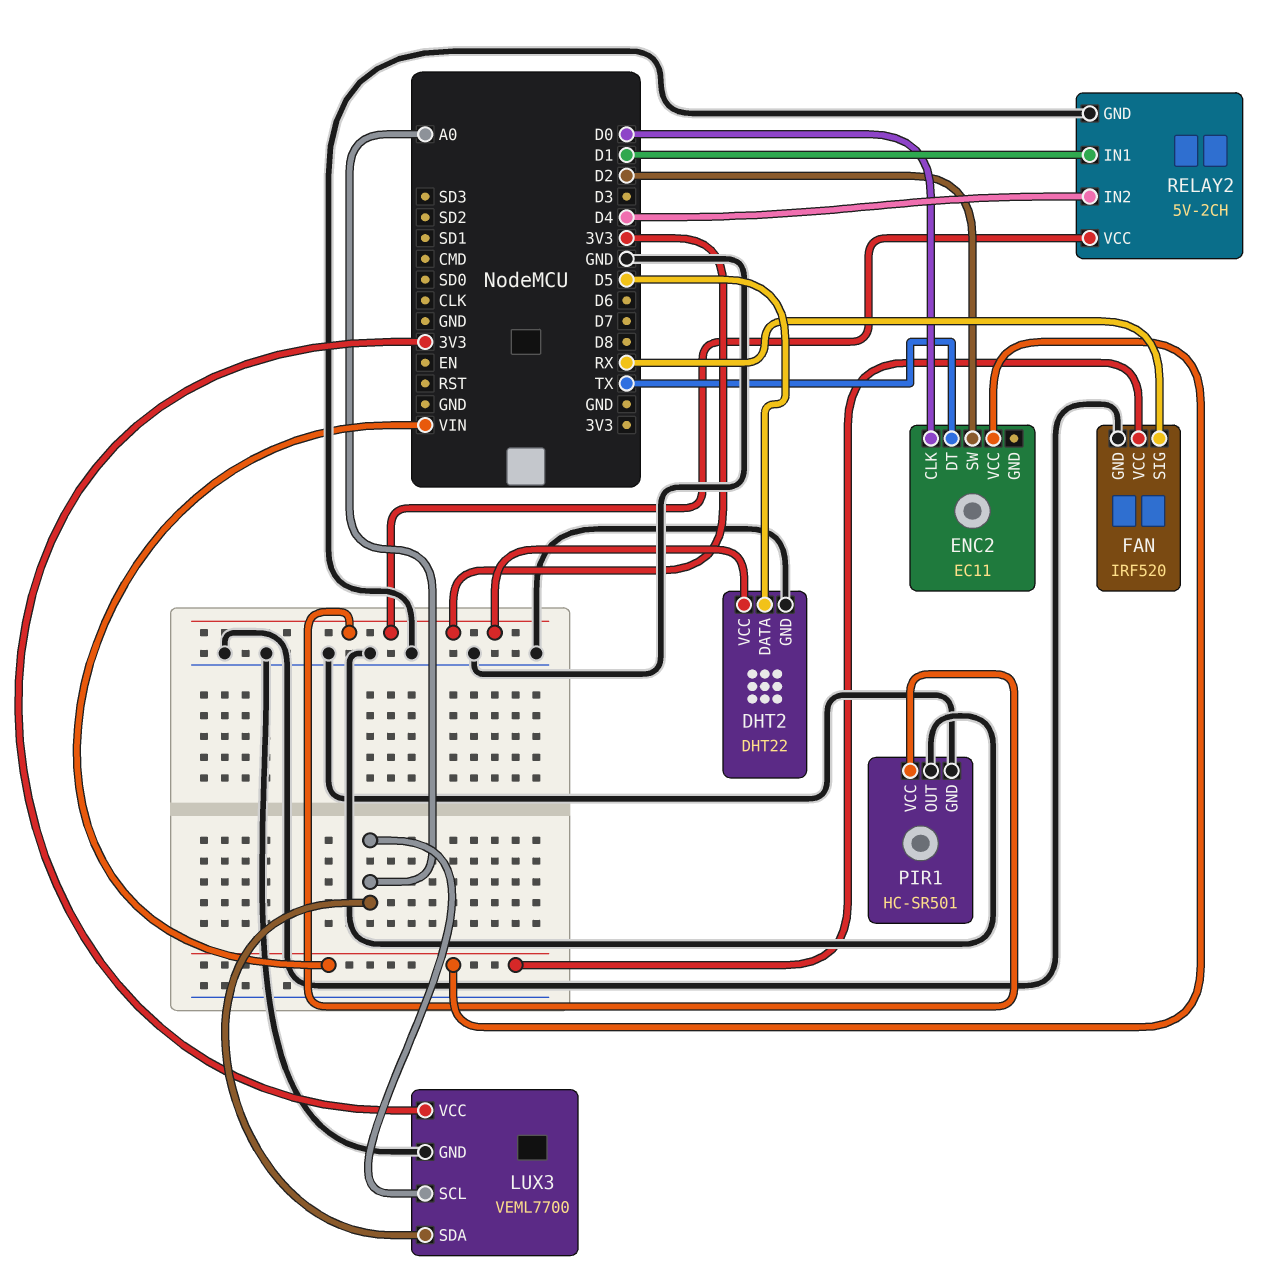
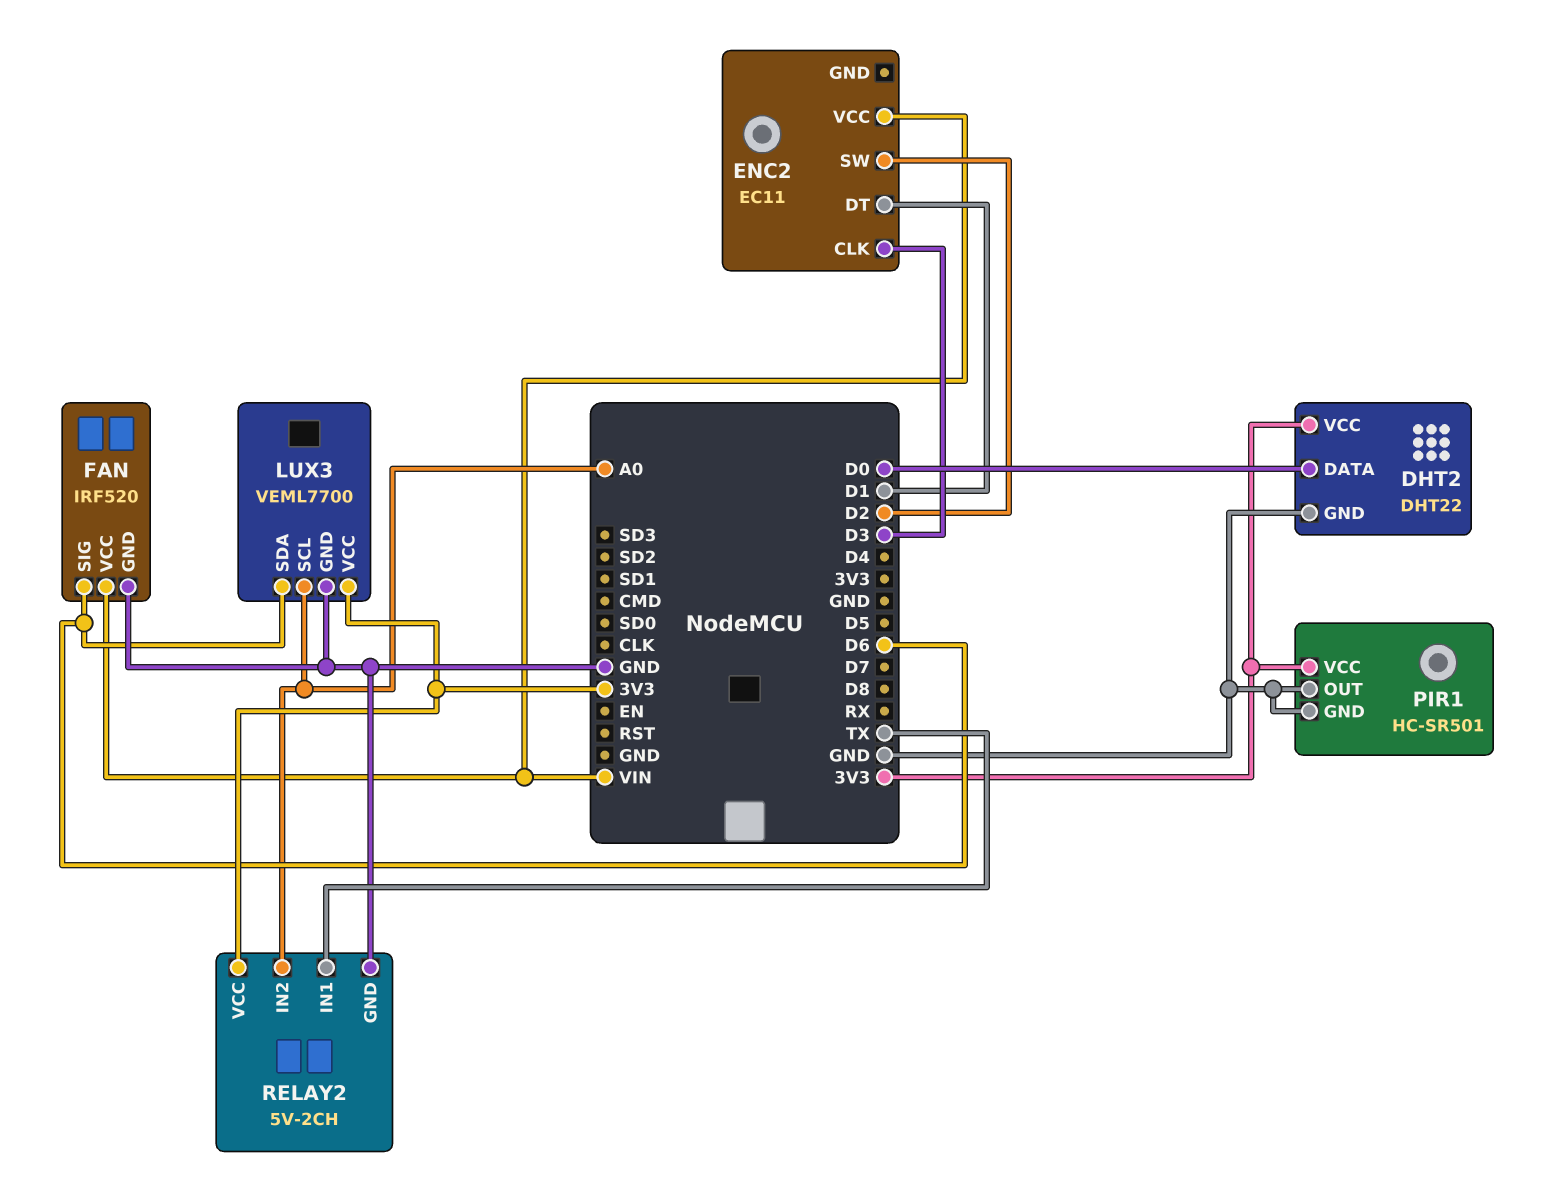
DHT2 pin DATA: D5 -> D0
ENC2 pin CLK: D0 -> D3
ENC2 pin DT: TX -> D1
FAN pin SIG: RX -> D6
LUX3 pin SDA: A0 -> D6
RELAY2 pin IN1: D1 -> TX
RELAY2 pin IN2: D4 -> A0

